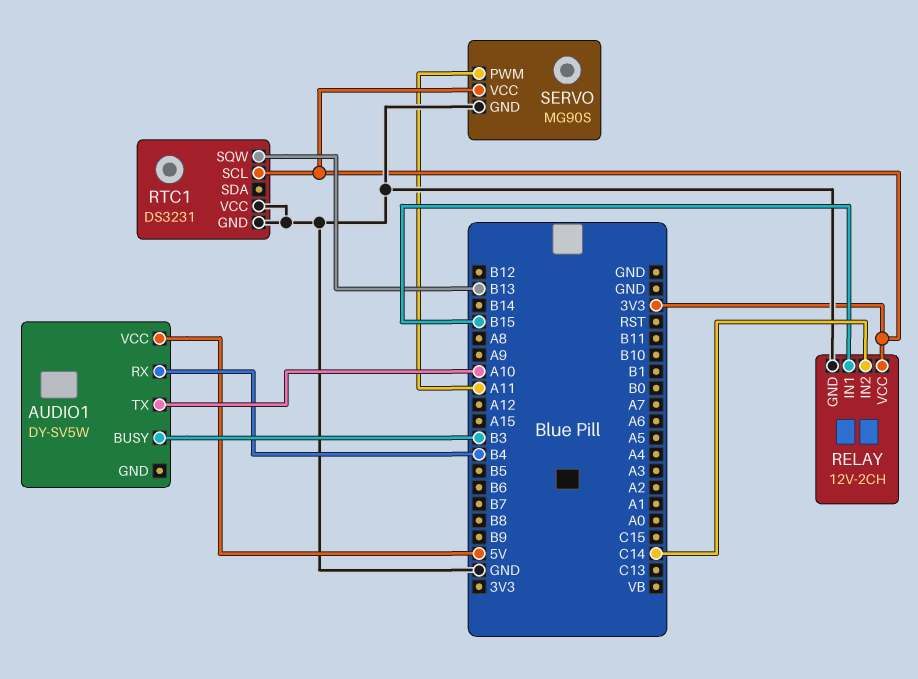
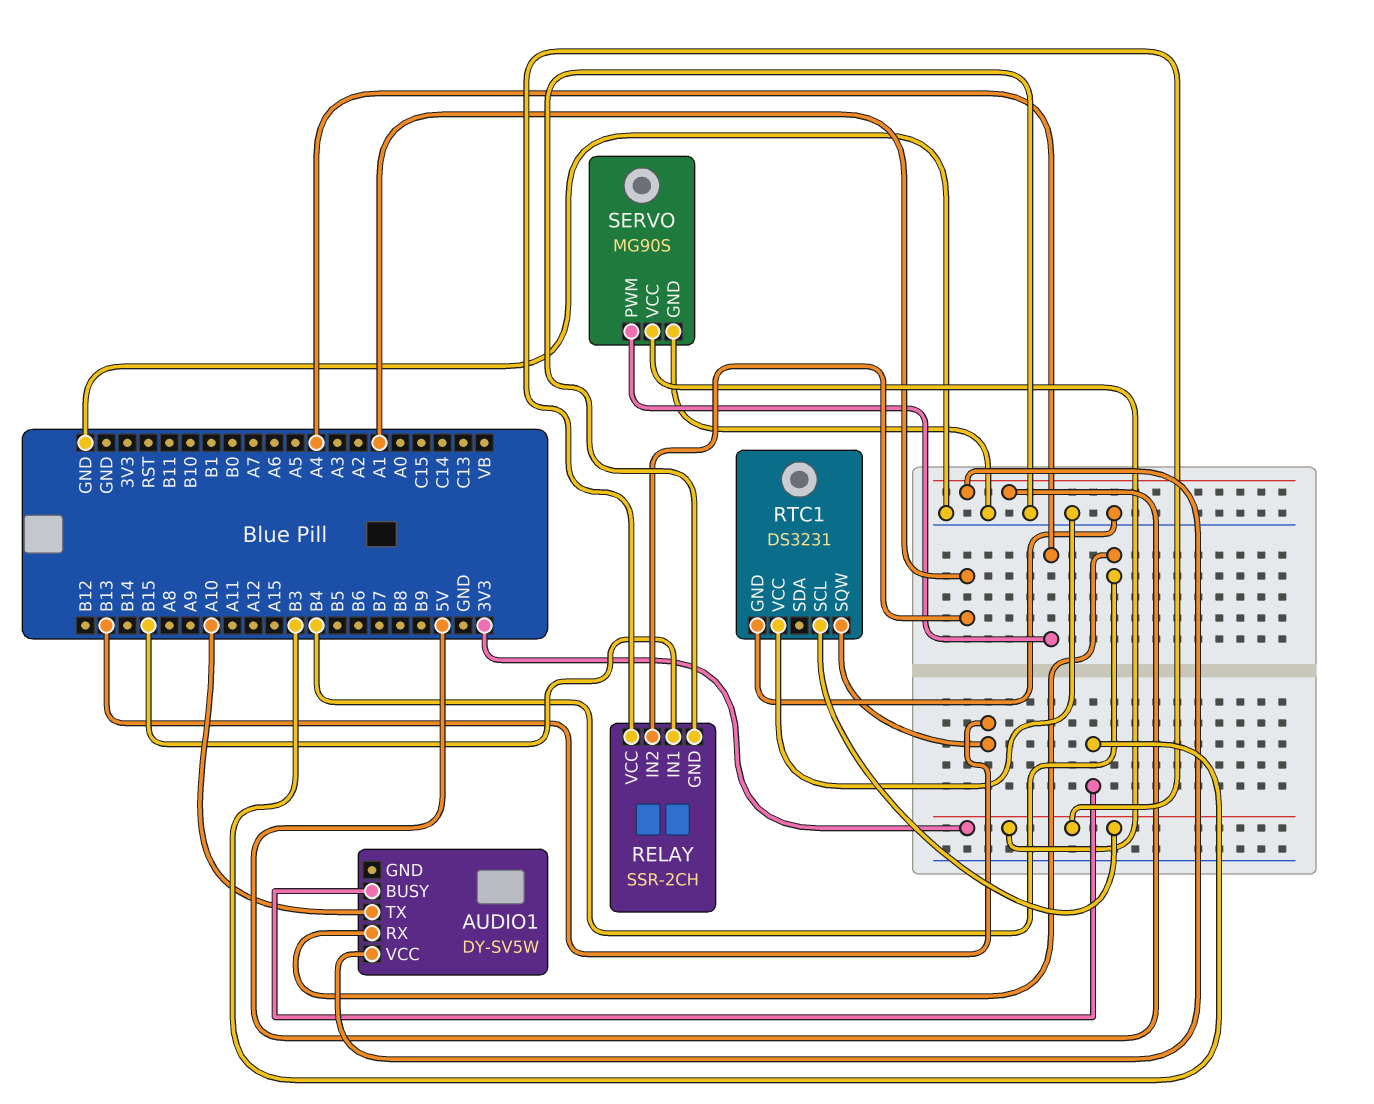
RELAY: 12V-2CH -> SSR-2CH
RELAY pin IN2: C14 -> A1
SERVO pin PWM: A11 -> A4

